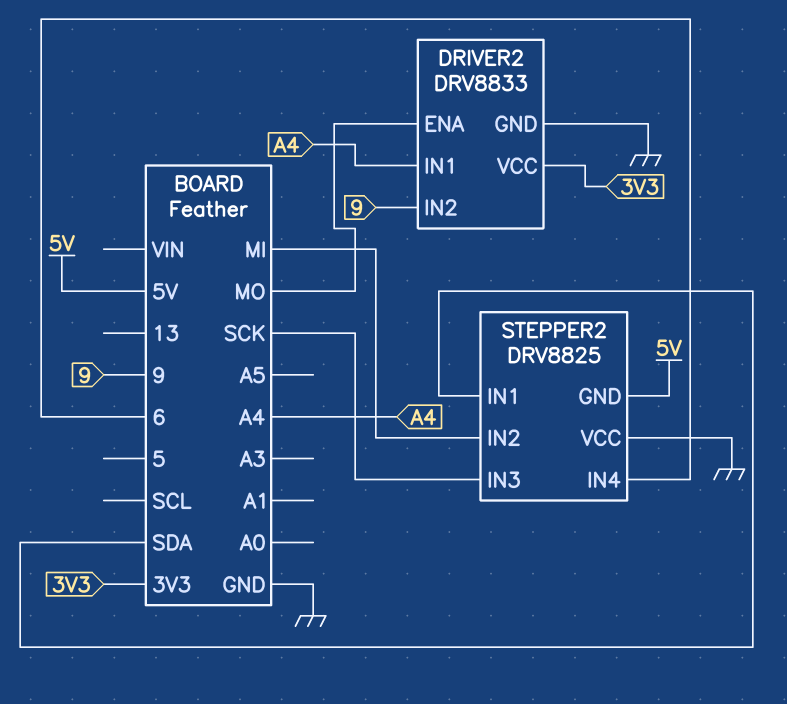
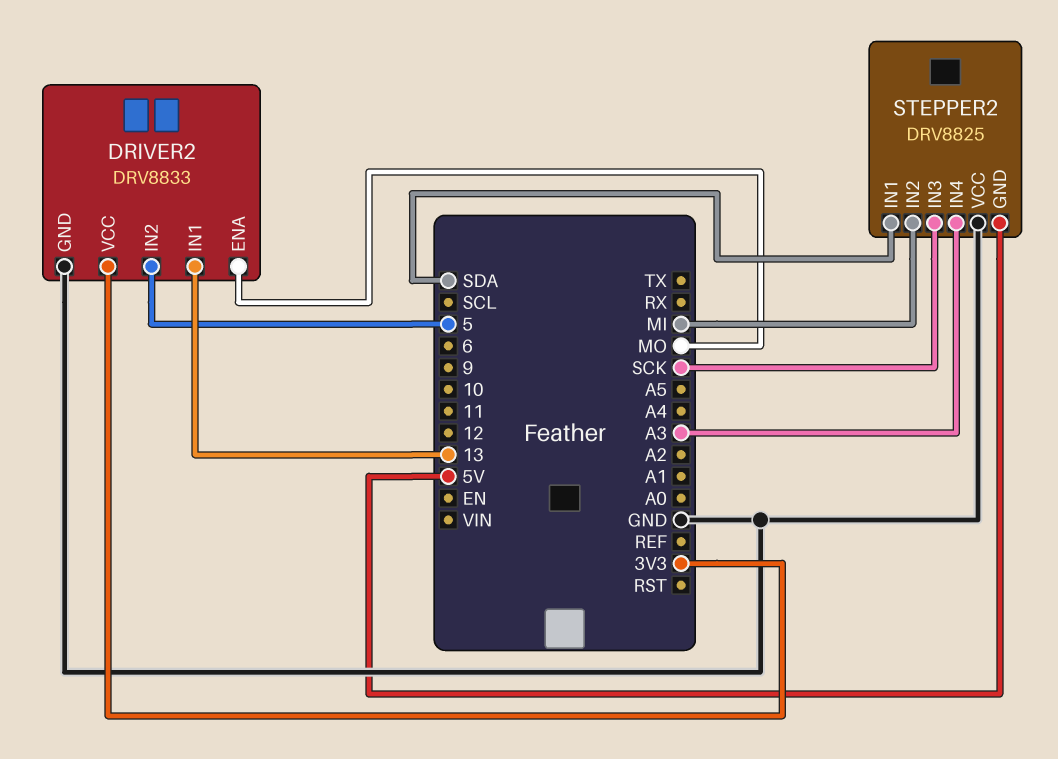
DRIVER2 pin IN1: A4 -> 13
DRIVER2 pin IN2: 9 -> 5
STEPPER2 pin IN4: 6 -> A3

